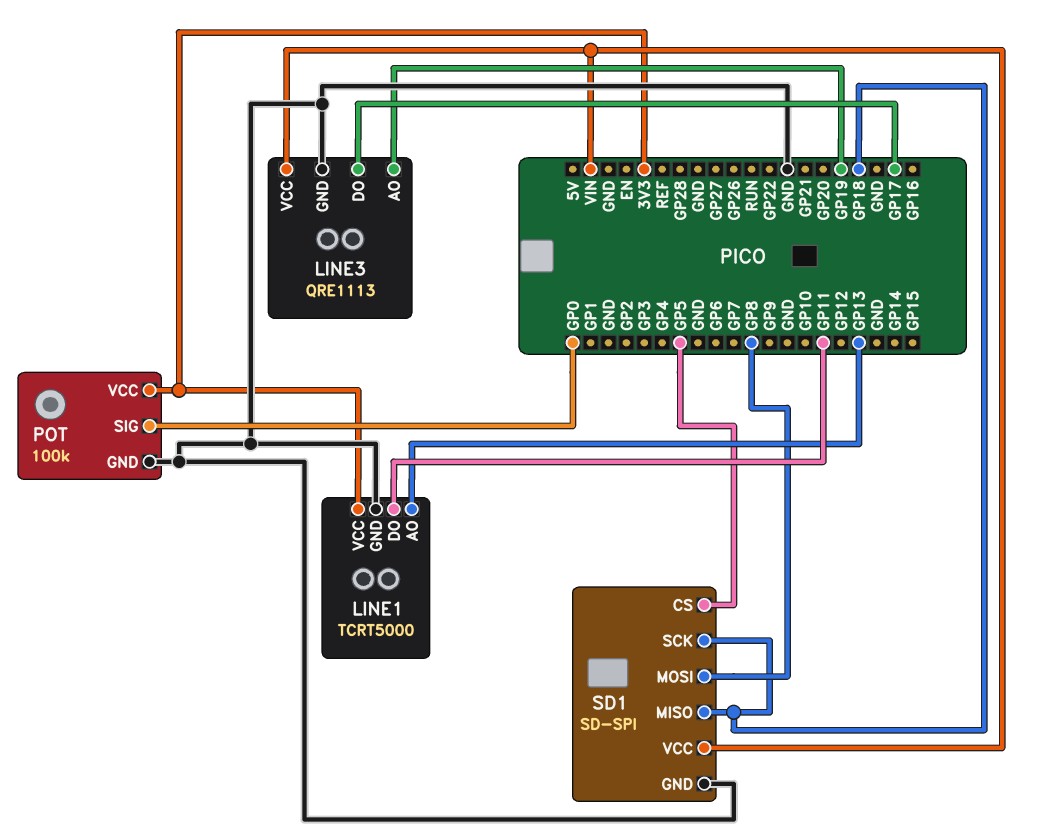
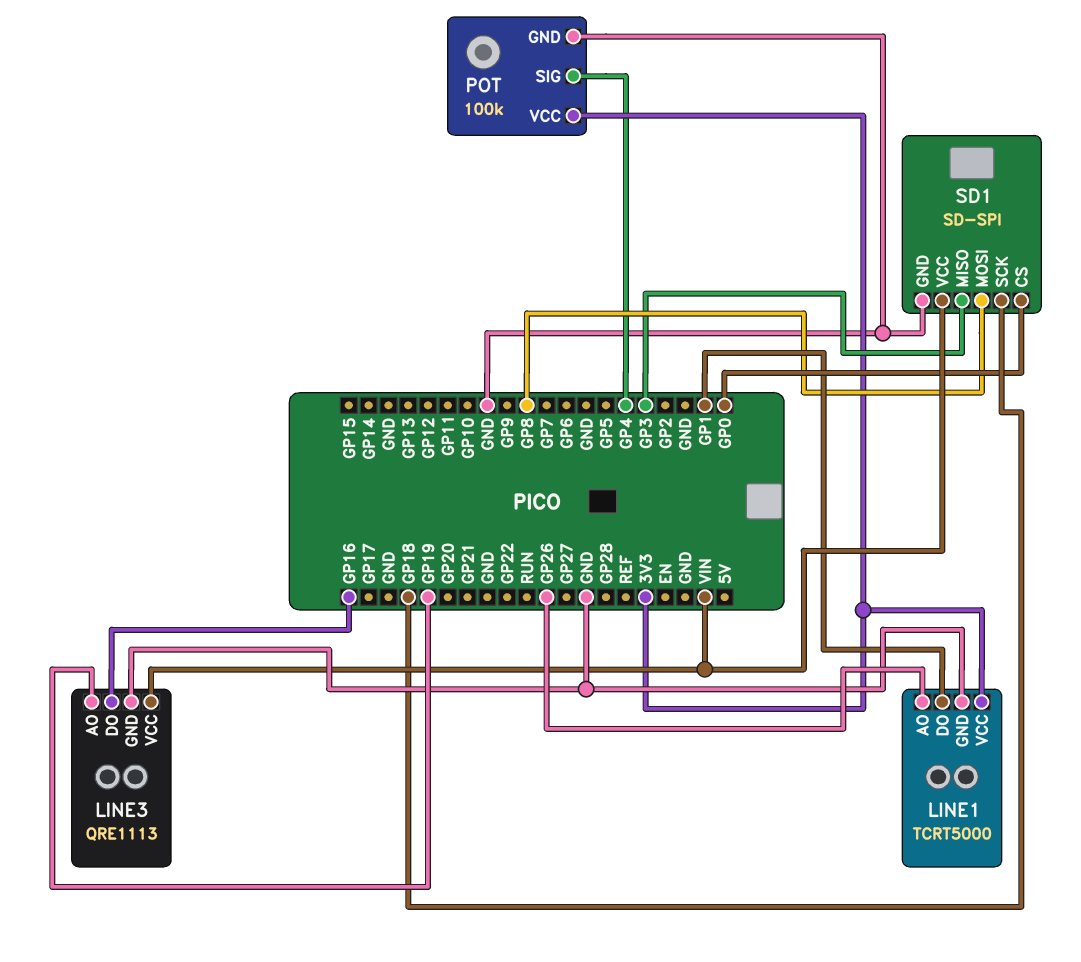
LINE1 pin AO: GP13 -> GP26
LINE1 pin DO: GP11 -> GP1
LINE3 pin DO: GP17 -> GP16
POT pin SIG: GP0 -> GP4
SD1 pin CS: GP5 -> GP0
SD1 pin MISO: GP18 -> GP3

